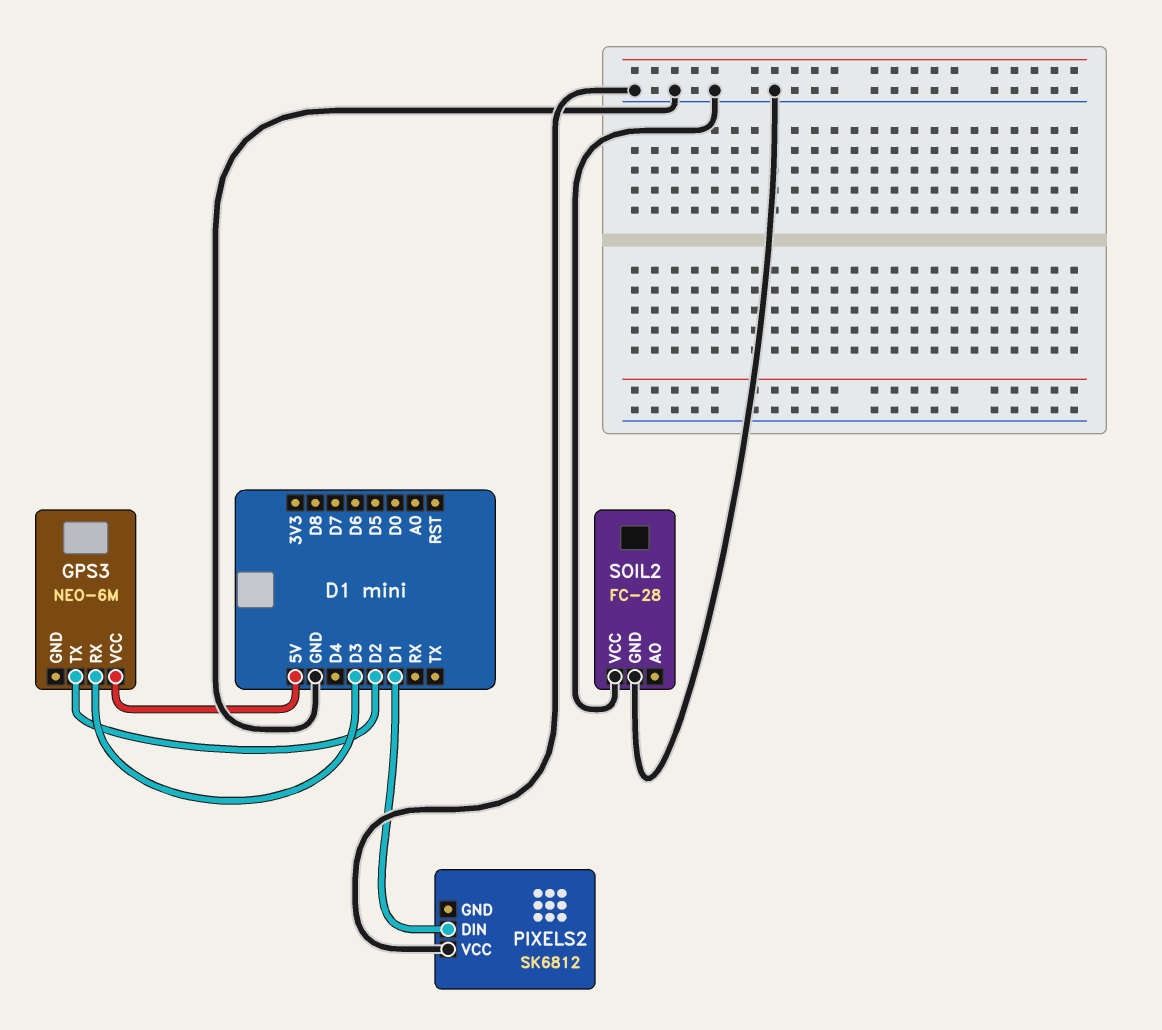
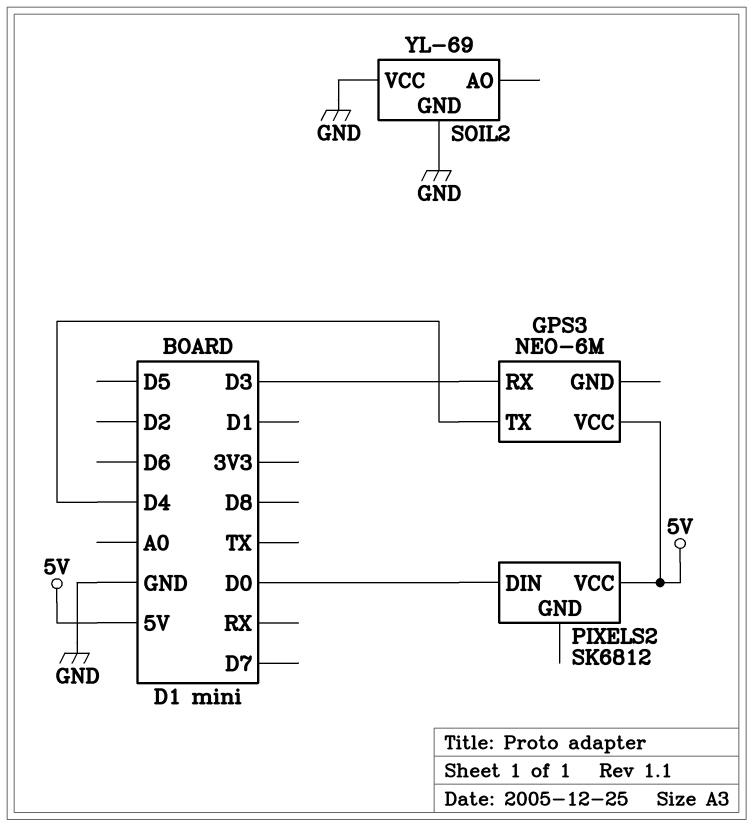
GPS3 pin TX: D2 -> D4
PIXELS2 pin DIN: D1 -> D0
PIXELS2 pin VCC: GND -> 5V
SOIL2: FC-28 -> YL-69

